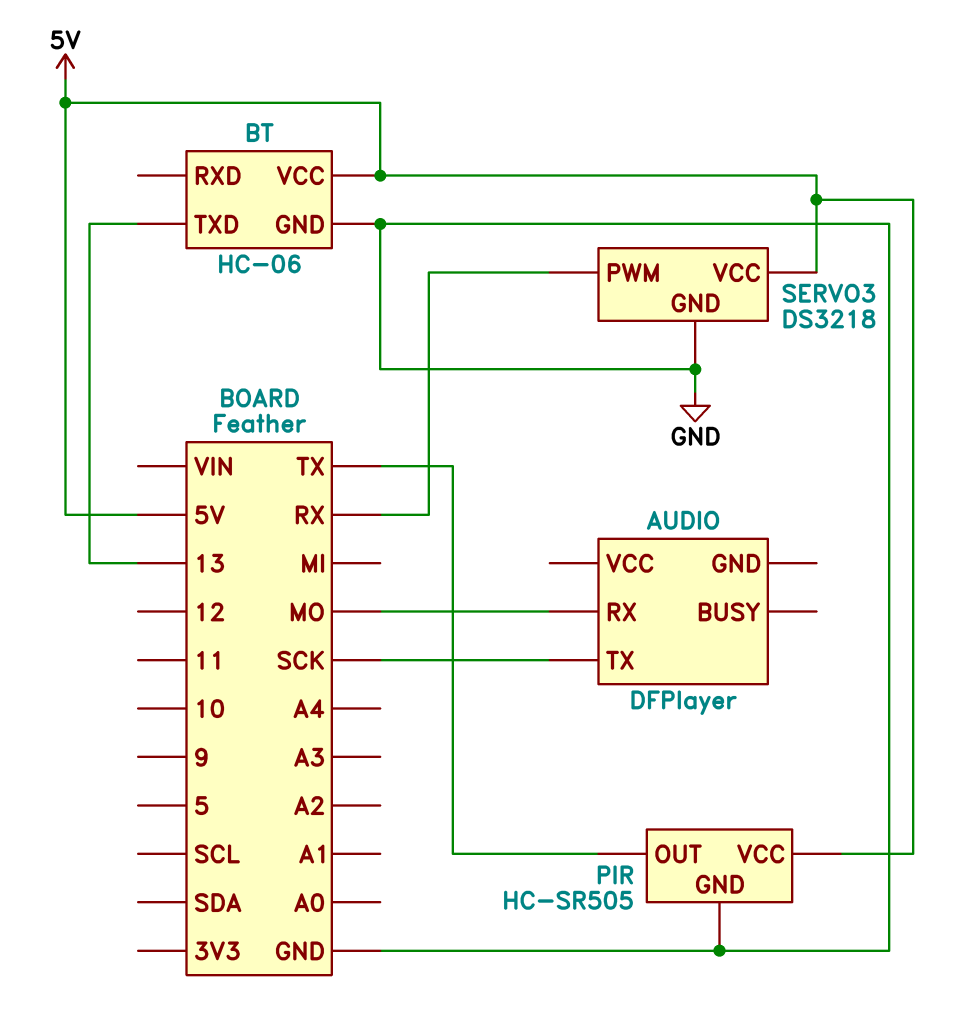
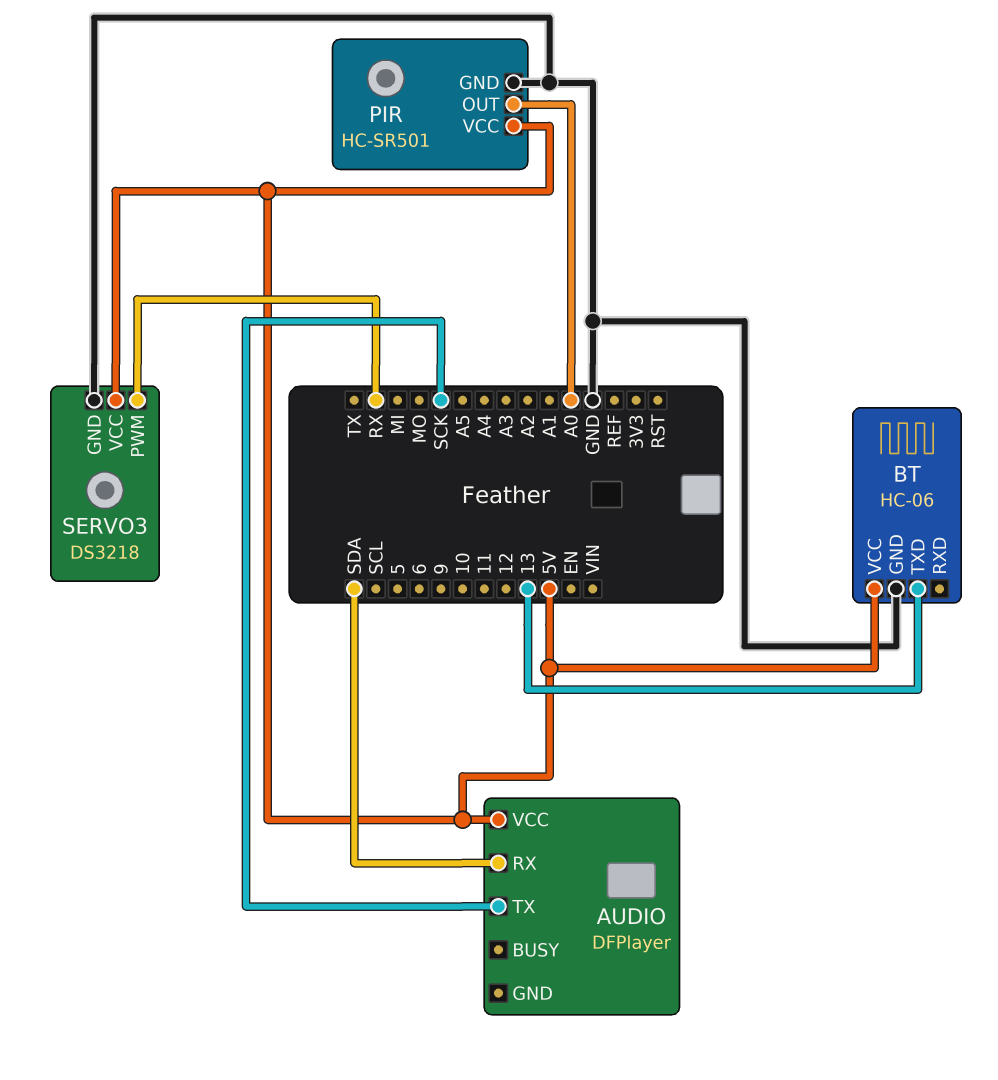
AUDIO pin RX: MO -> SDA
AUDIO pin VCC: none -> 5V
PIR: HC-SR505 -> HC-SR501
PIR pin OUT: TX -> A0

